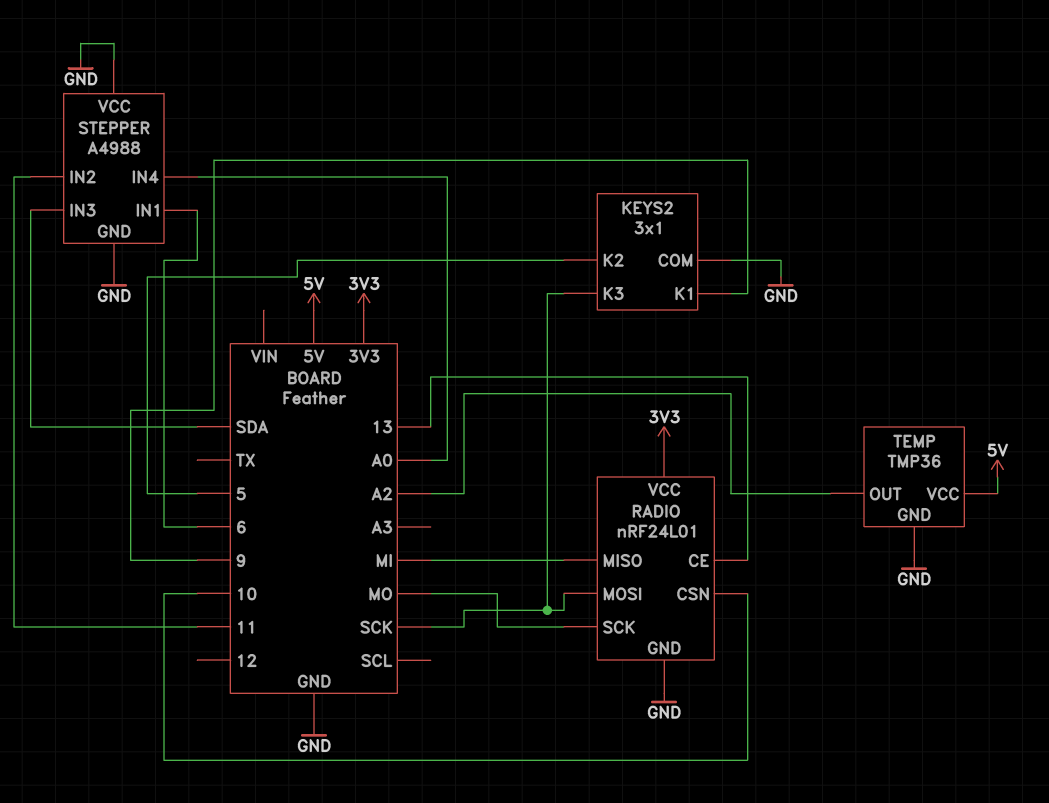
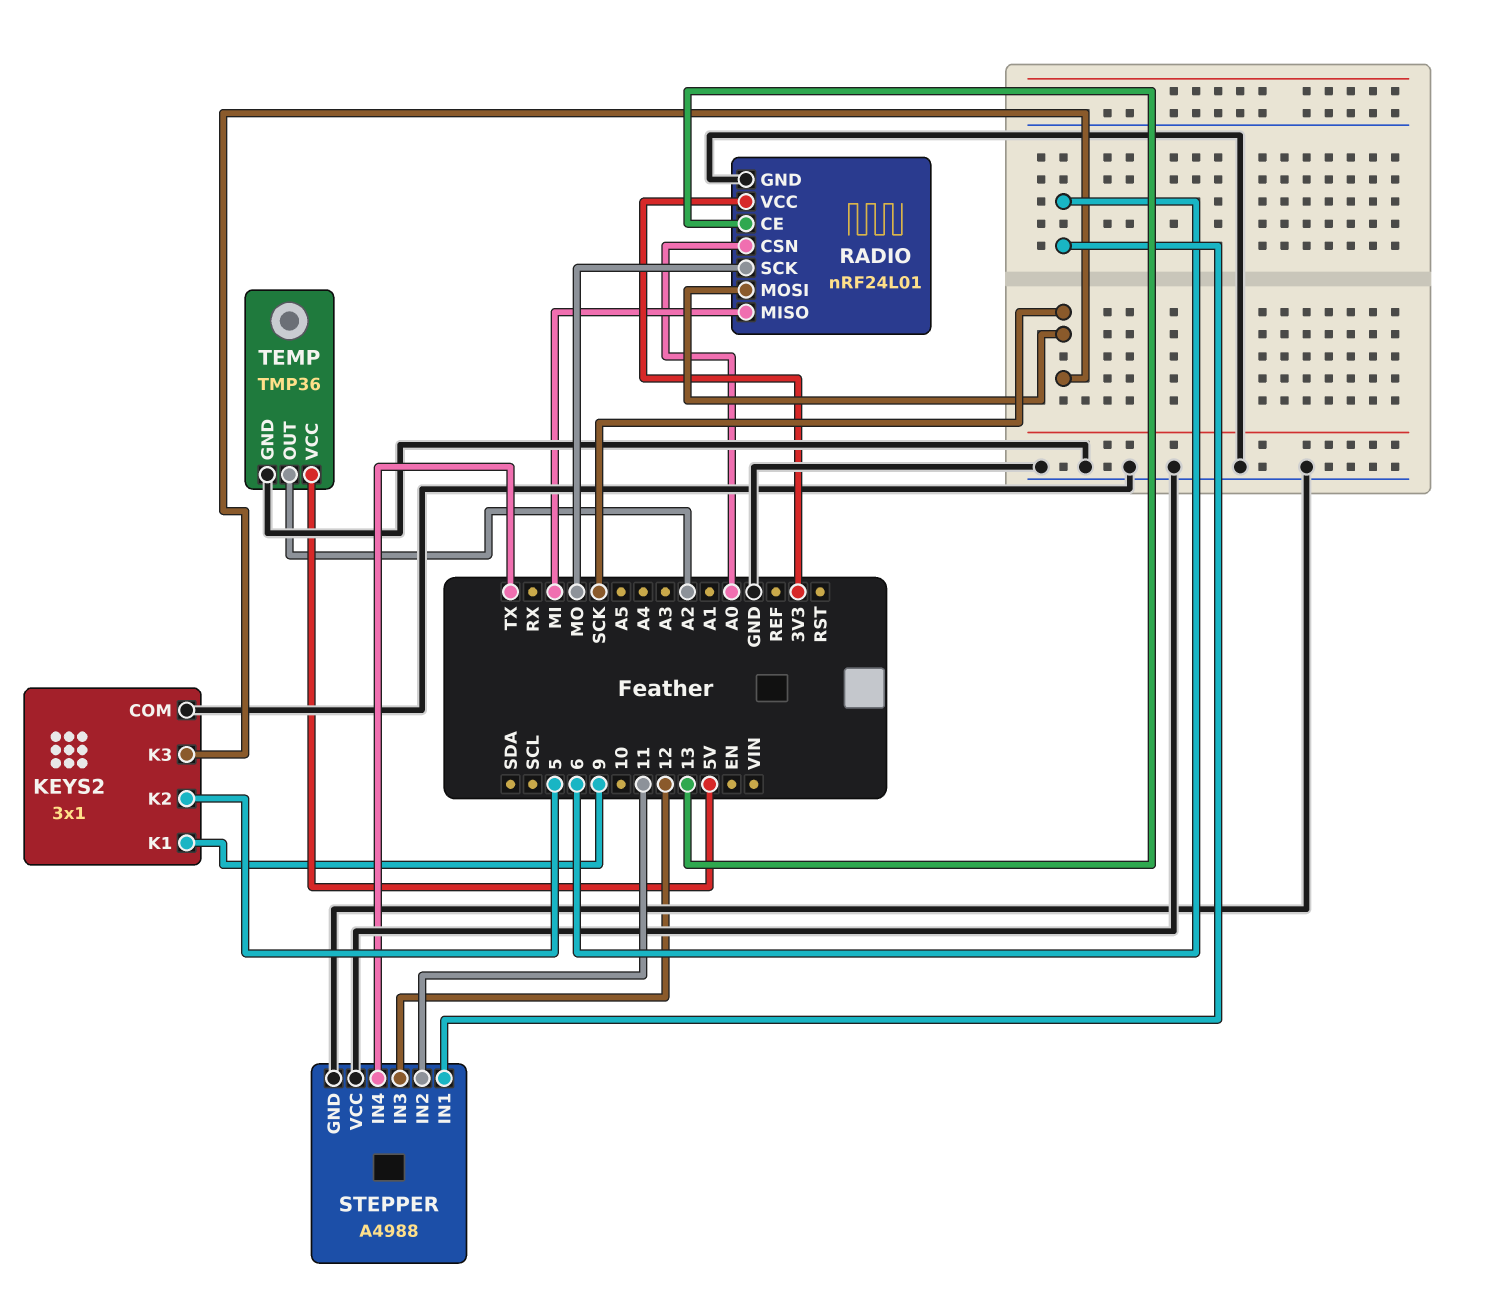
RADIO pin CSN: 10 -> A0
STEPPER pin IN3: SDA -> 12
STEPPER pin IN4: A0 -> TX

